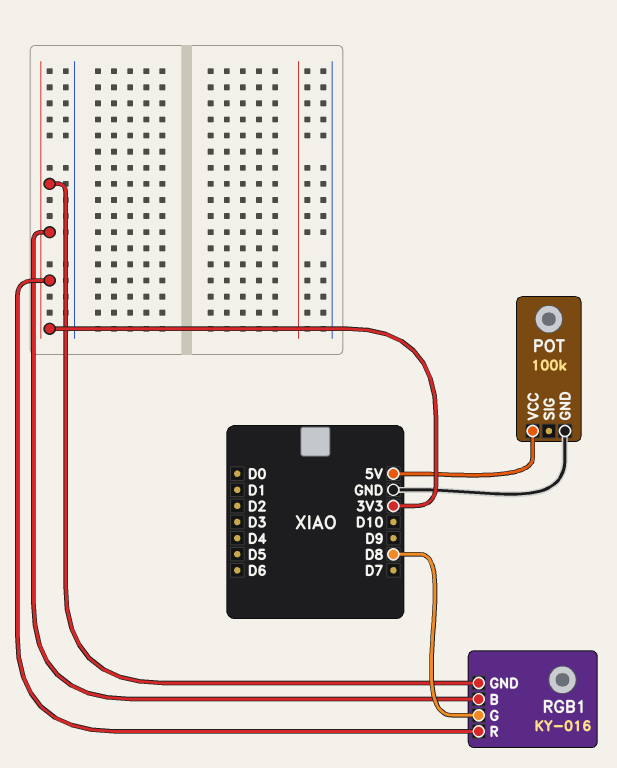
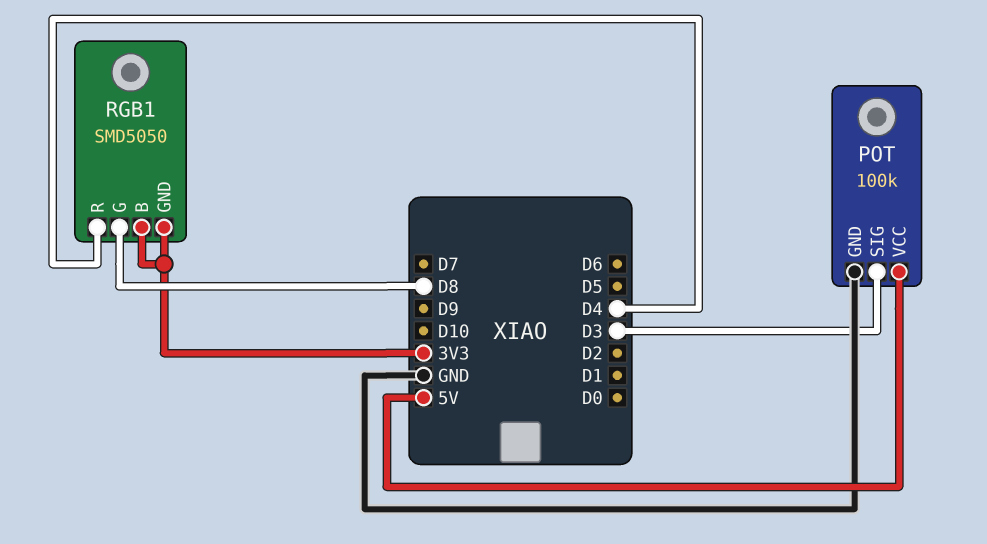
POT pin SIG: none -> D3
RGB1: KY-016 -> SMD5050
RGB1 pin R: 3V3 -> D4

